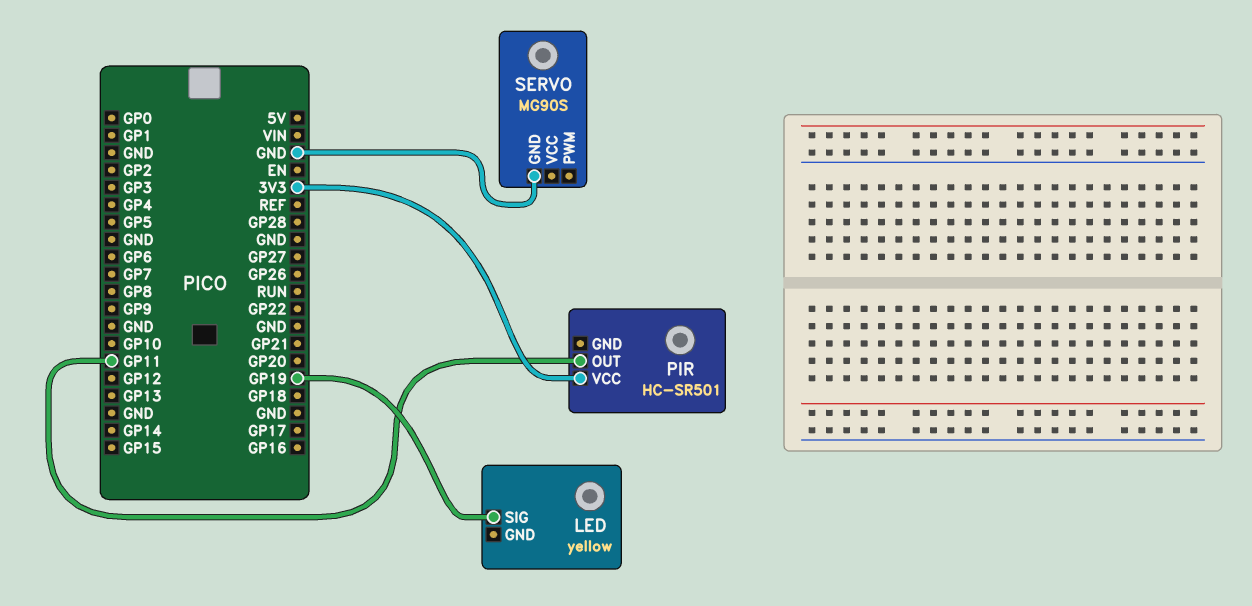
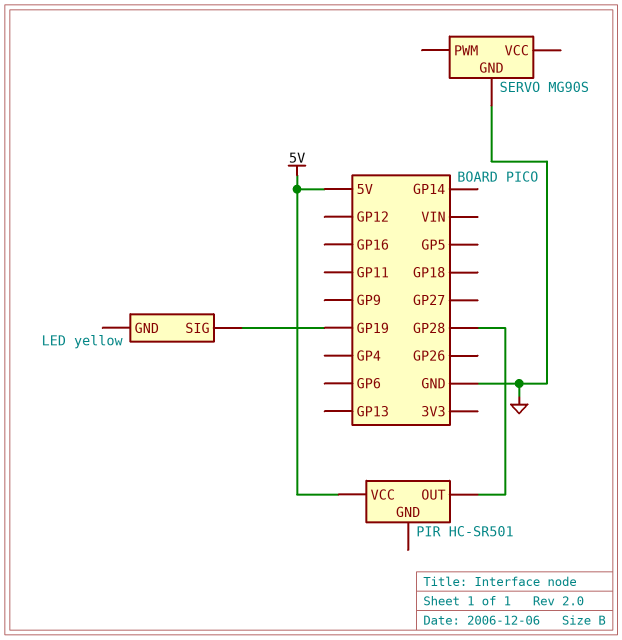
PIR pin OUT: GP11 -> GP28
PIR pin VCC: 3V3 -> 5V

